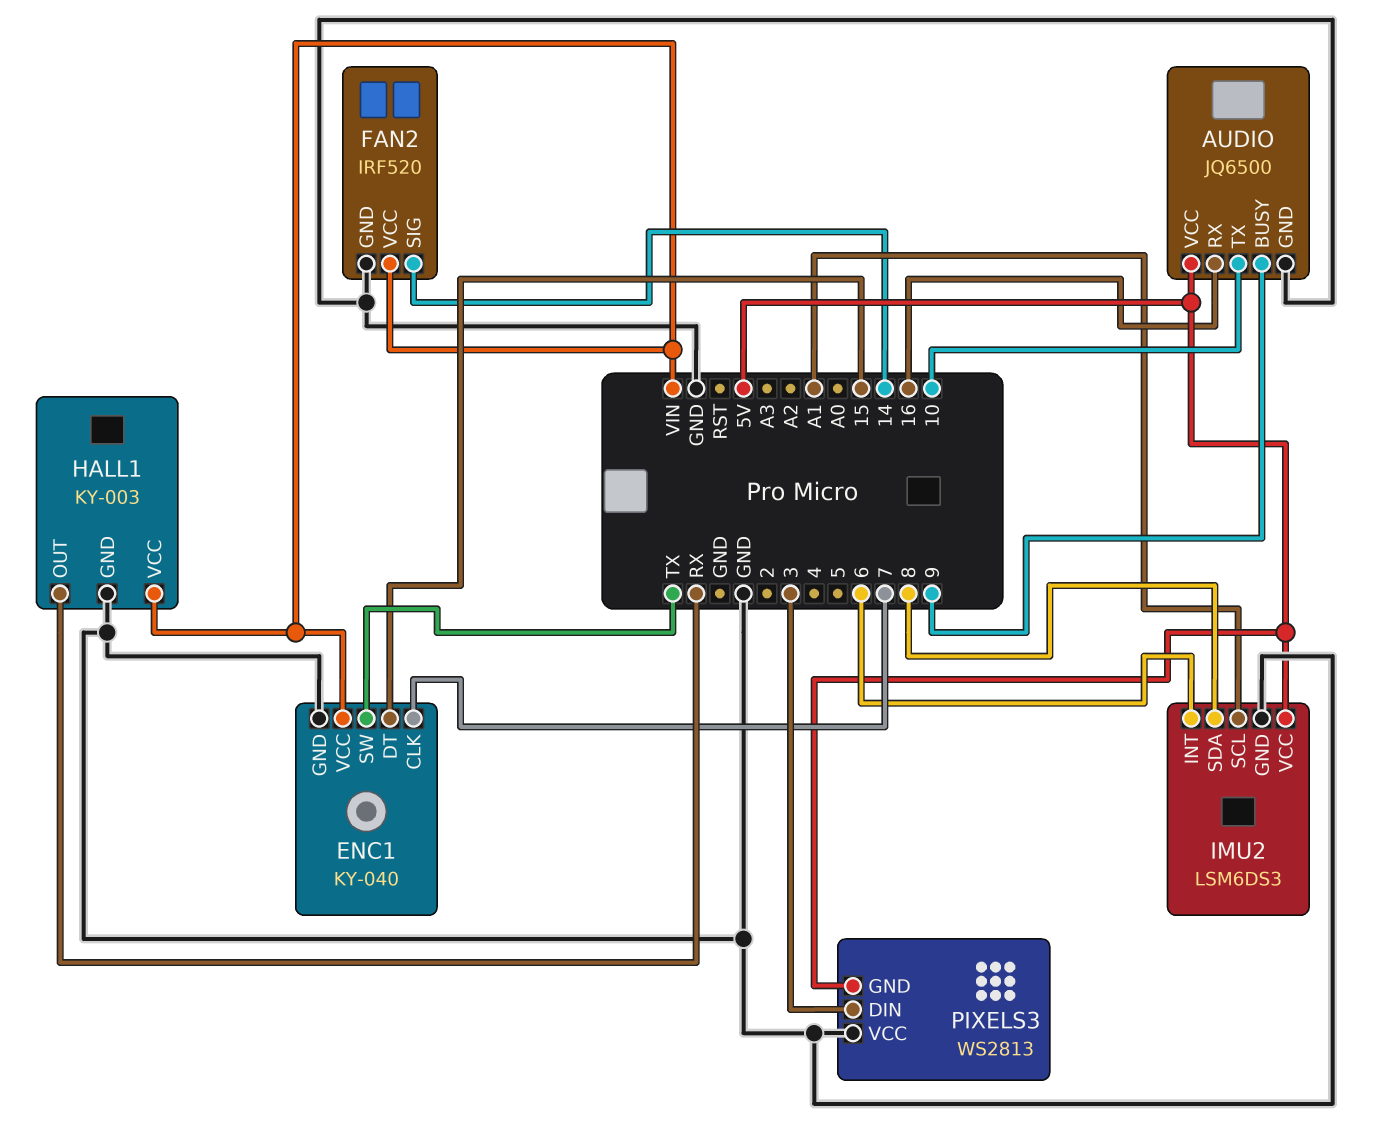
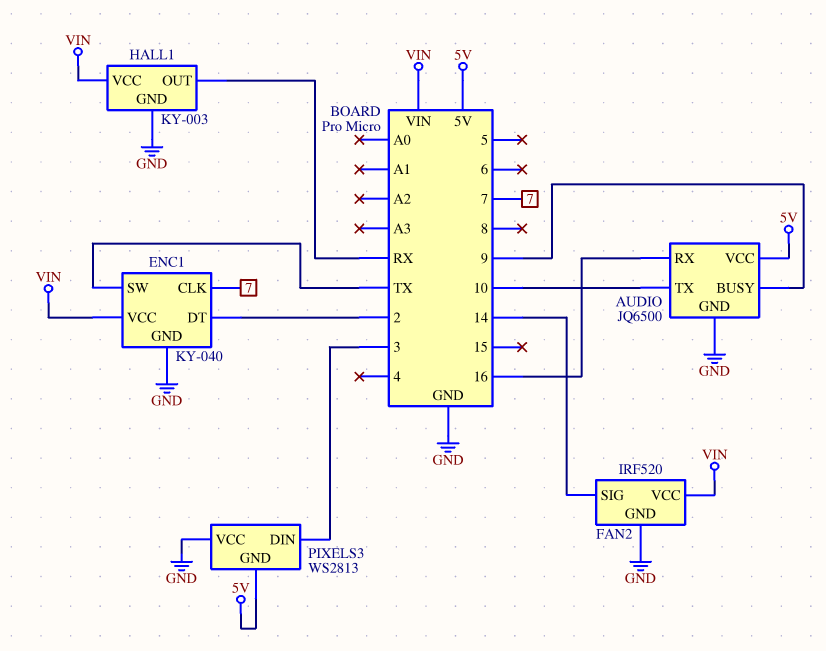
ENC1 pin DT: 15 -> 2
IMU2: LSM6DS3 -> none
IMU2 pin GND: GND -> none
IMU2 pin INT: 6 -> none
IMU2 pin SCL: A1 -> none
IMU2 pin SDA: 8 -> none
IMU2 pin VCC: 5V -> none

